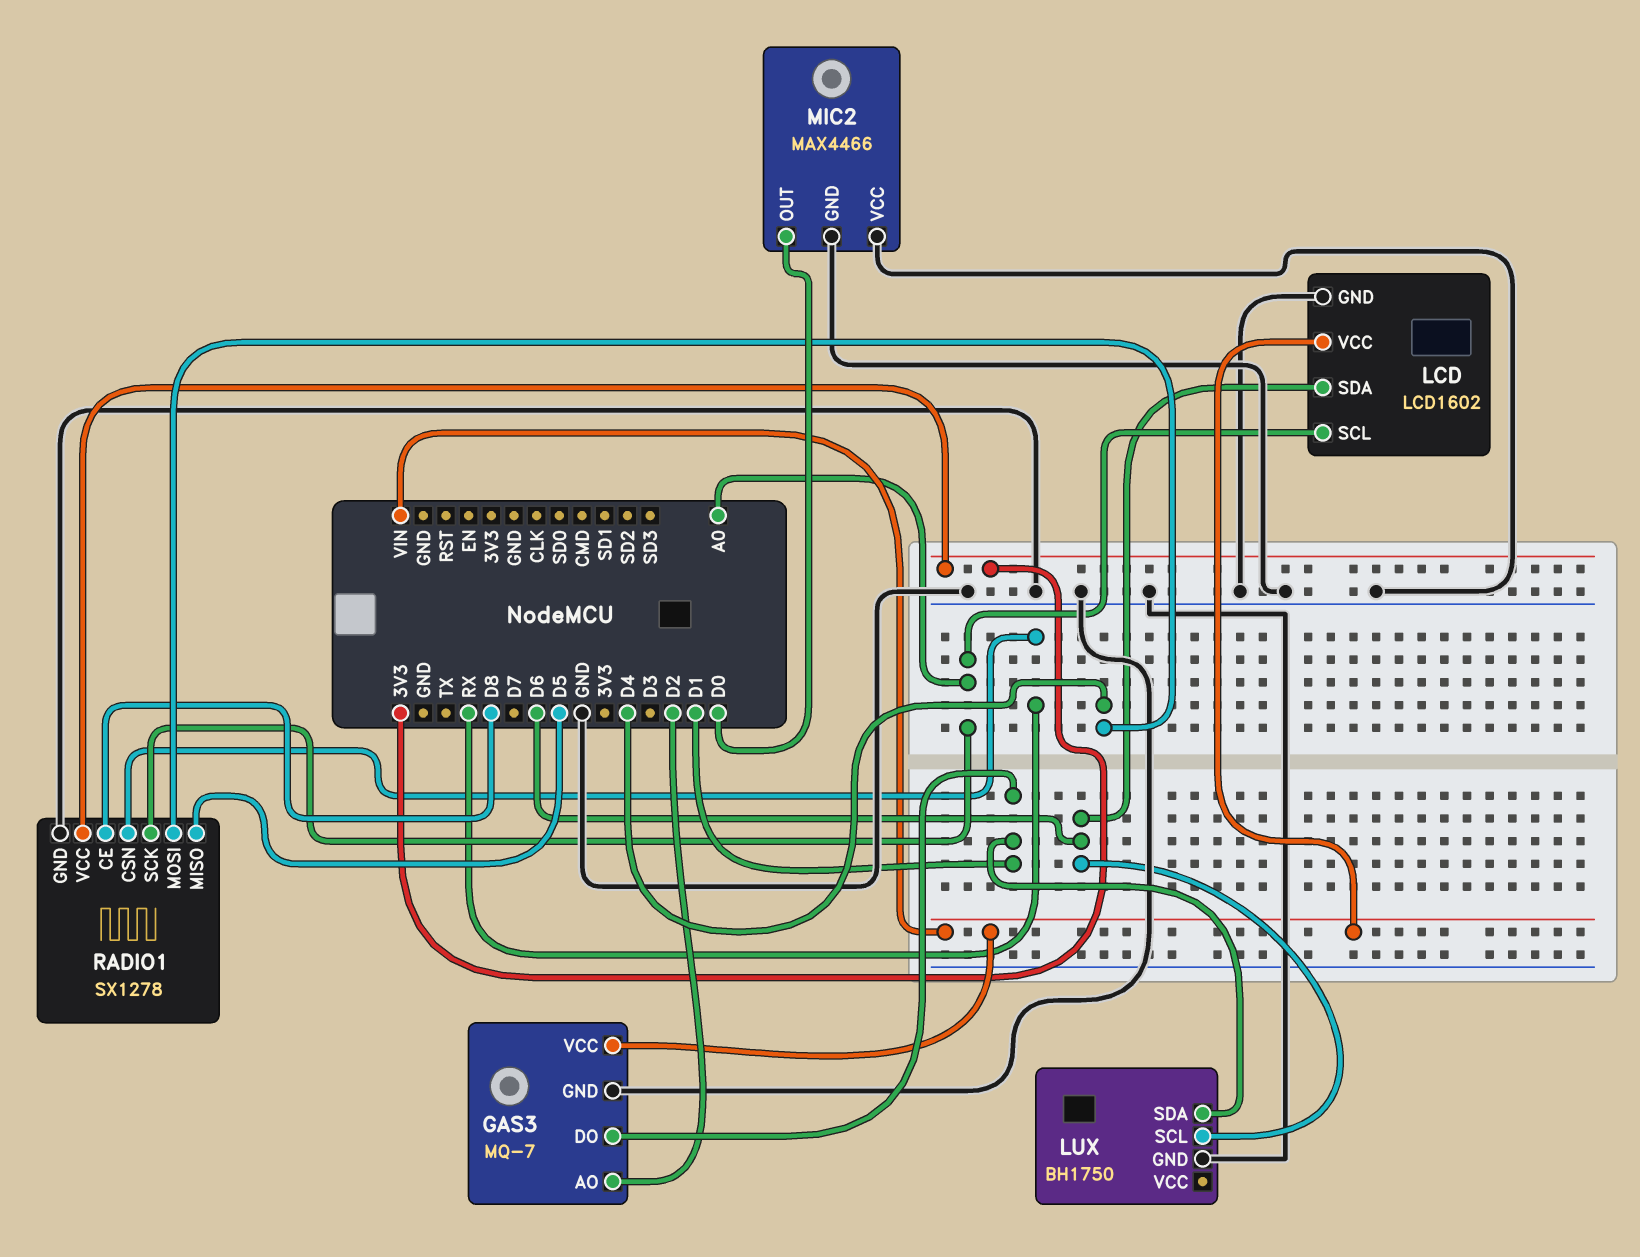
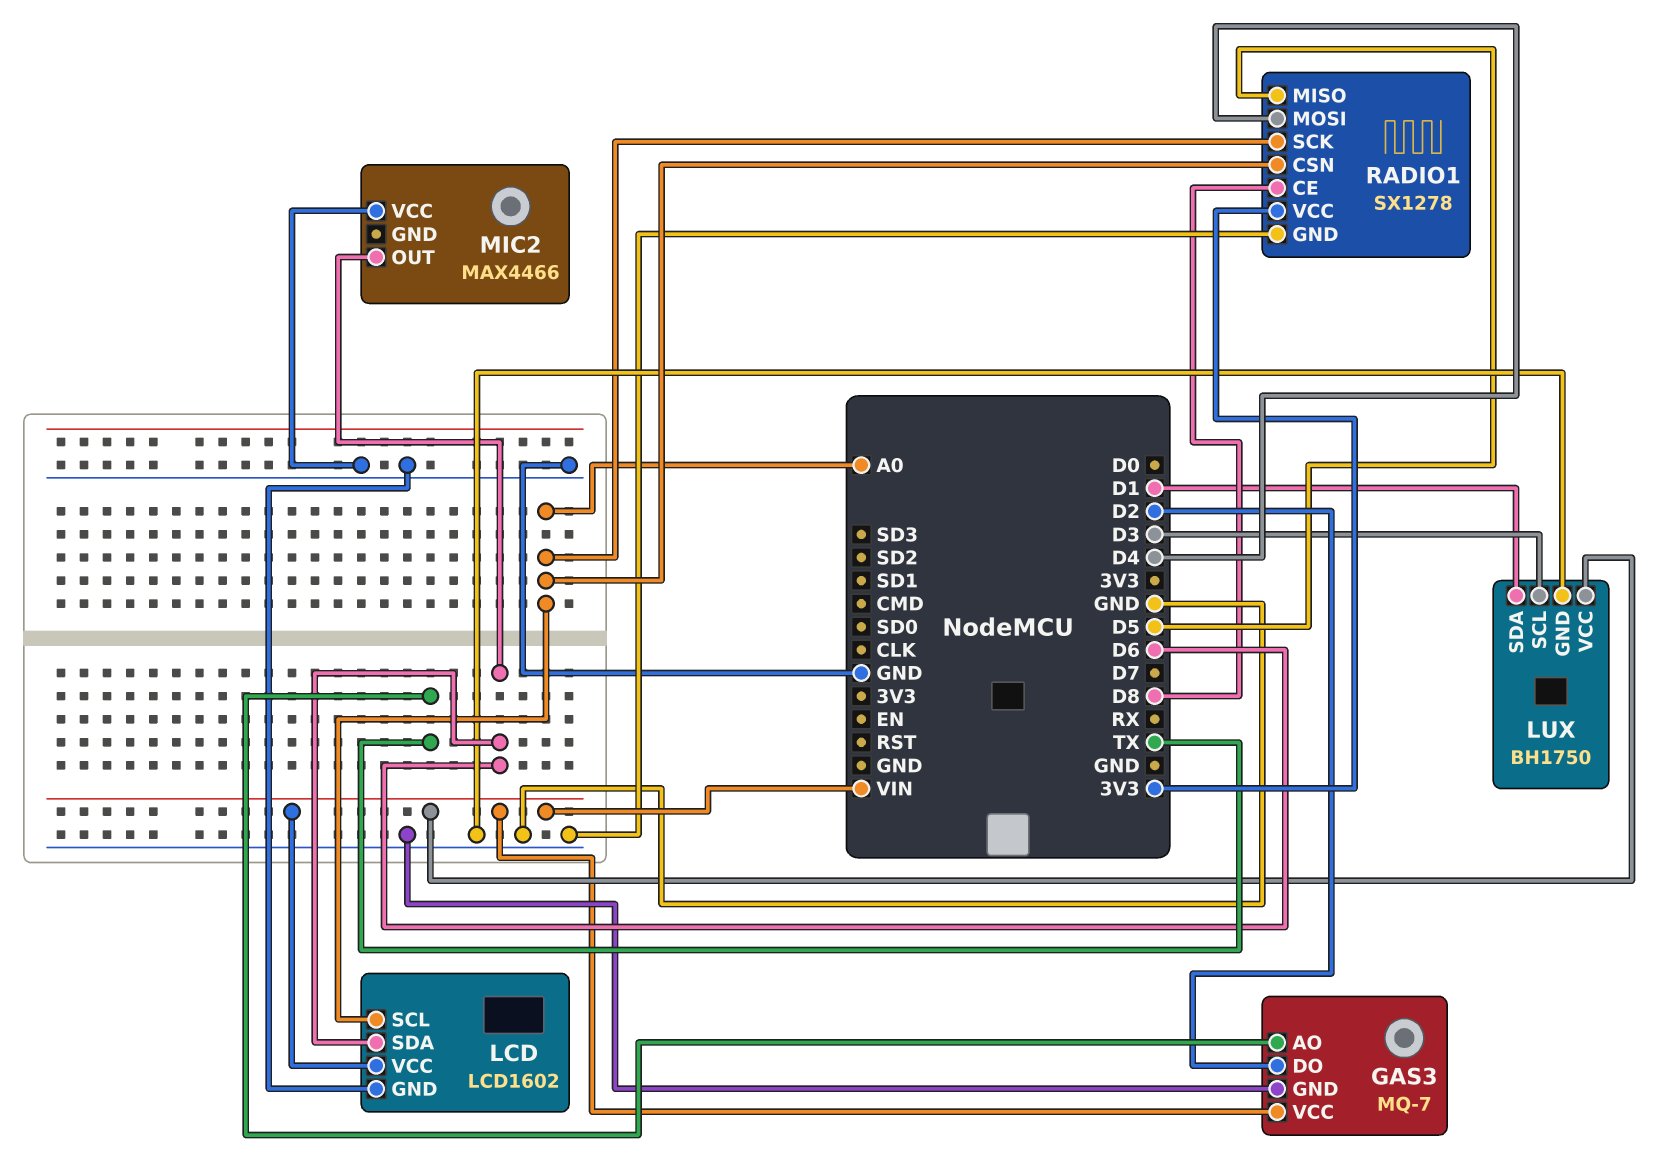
GAS3 pin AO: D2 -> TX
GAS3 pin DO: D1 -> D2
LUX pin SCL: D6 -> D3
LUX pin VCC: none -> VIN
MIC2 pin GND: GND -> none
MIC2 pin OUT: D0 -> D6
RADIO1 pin CSN: RX -> A0

